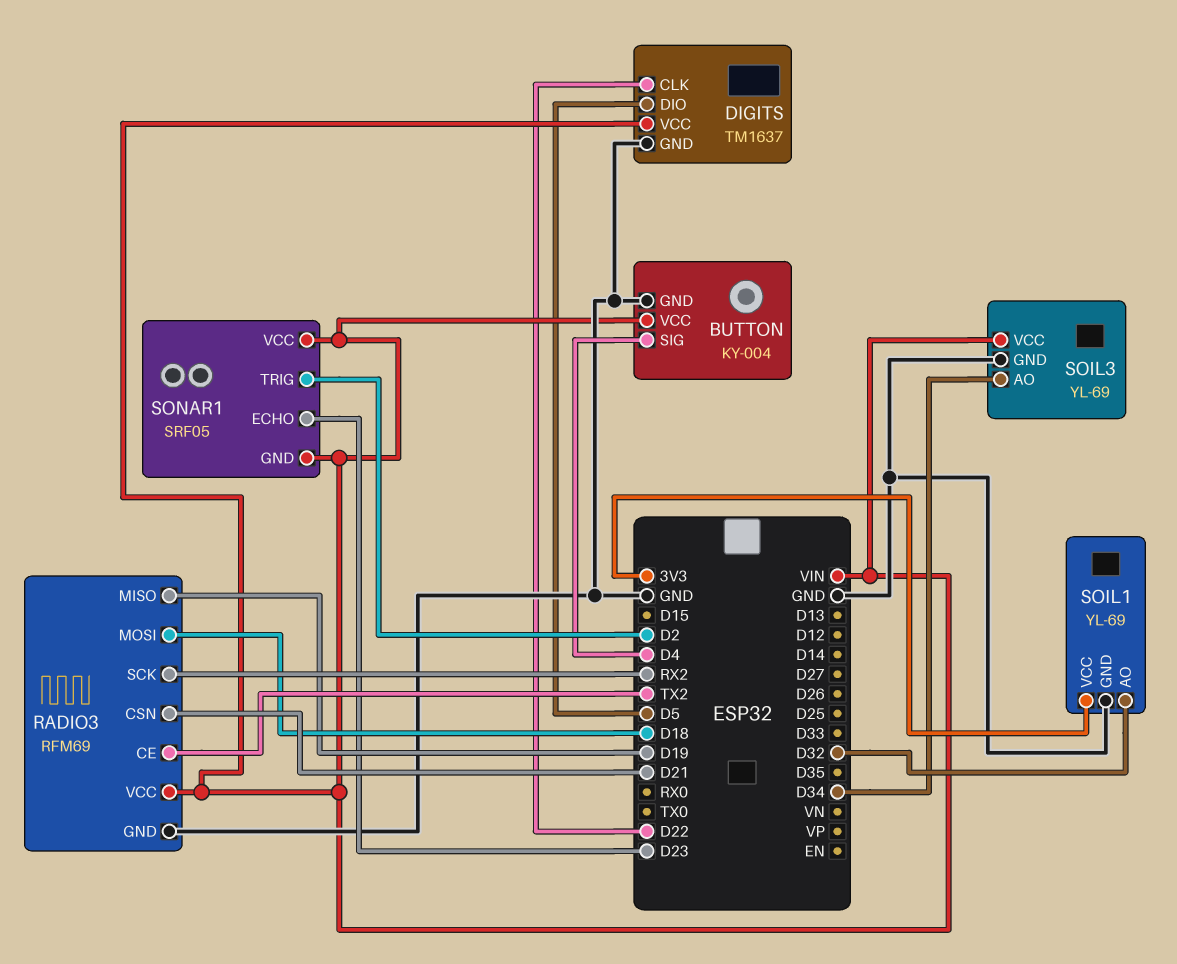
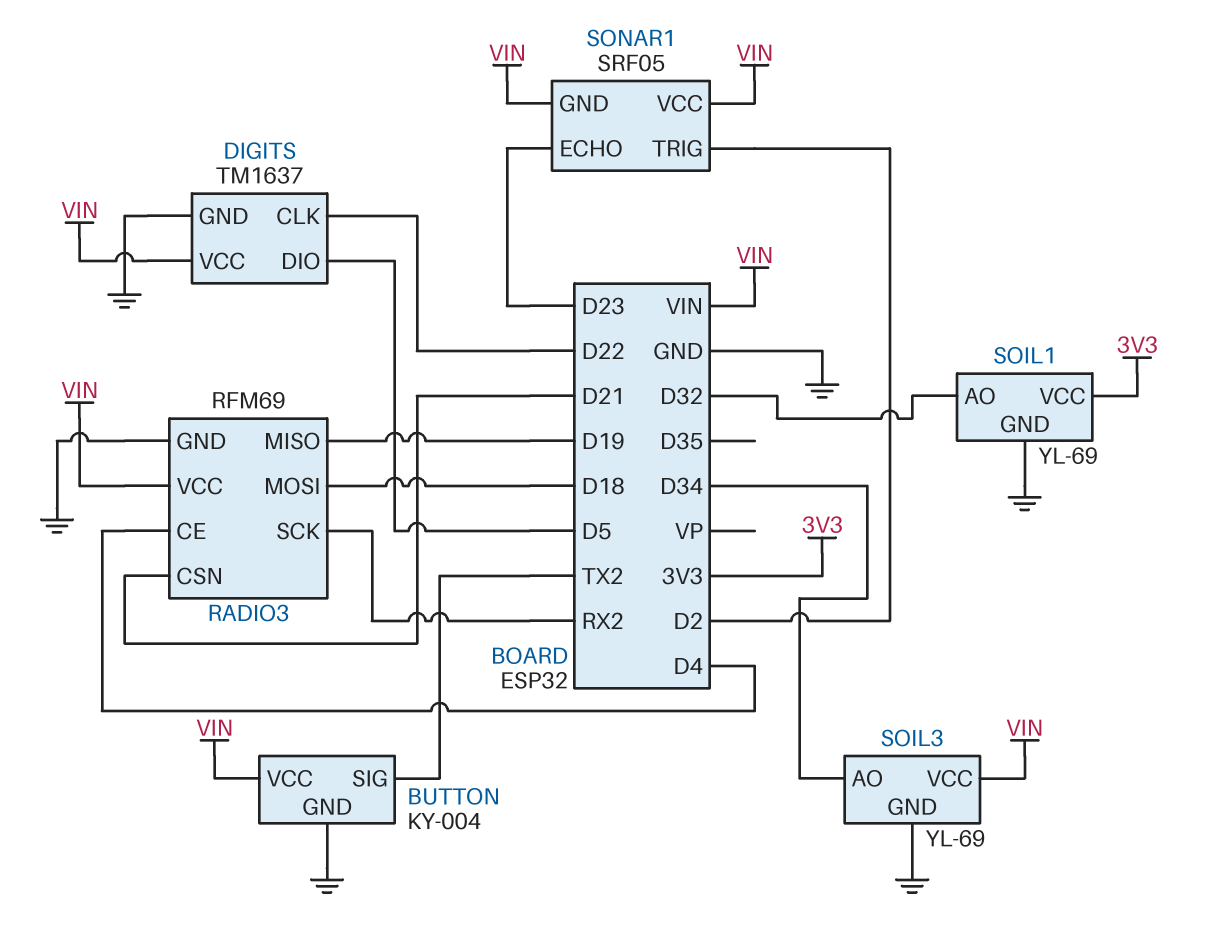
BUTTON pin SIG: D4 -> TX2
RADIO3 pin CE: TX2 -> D4

